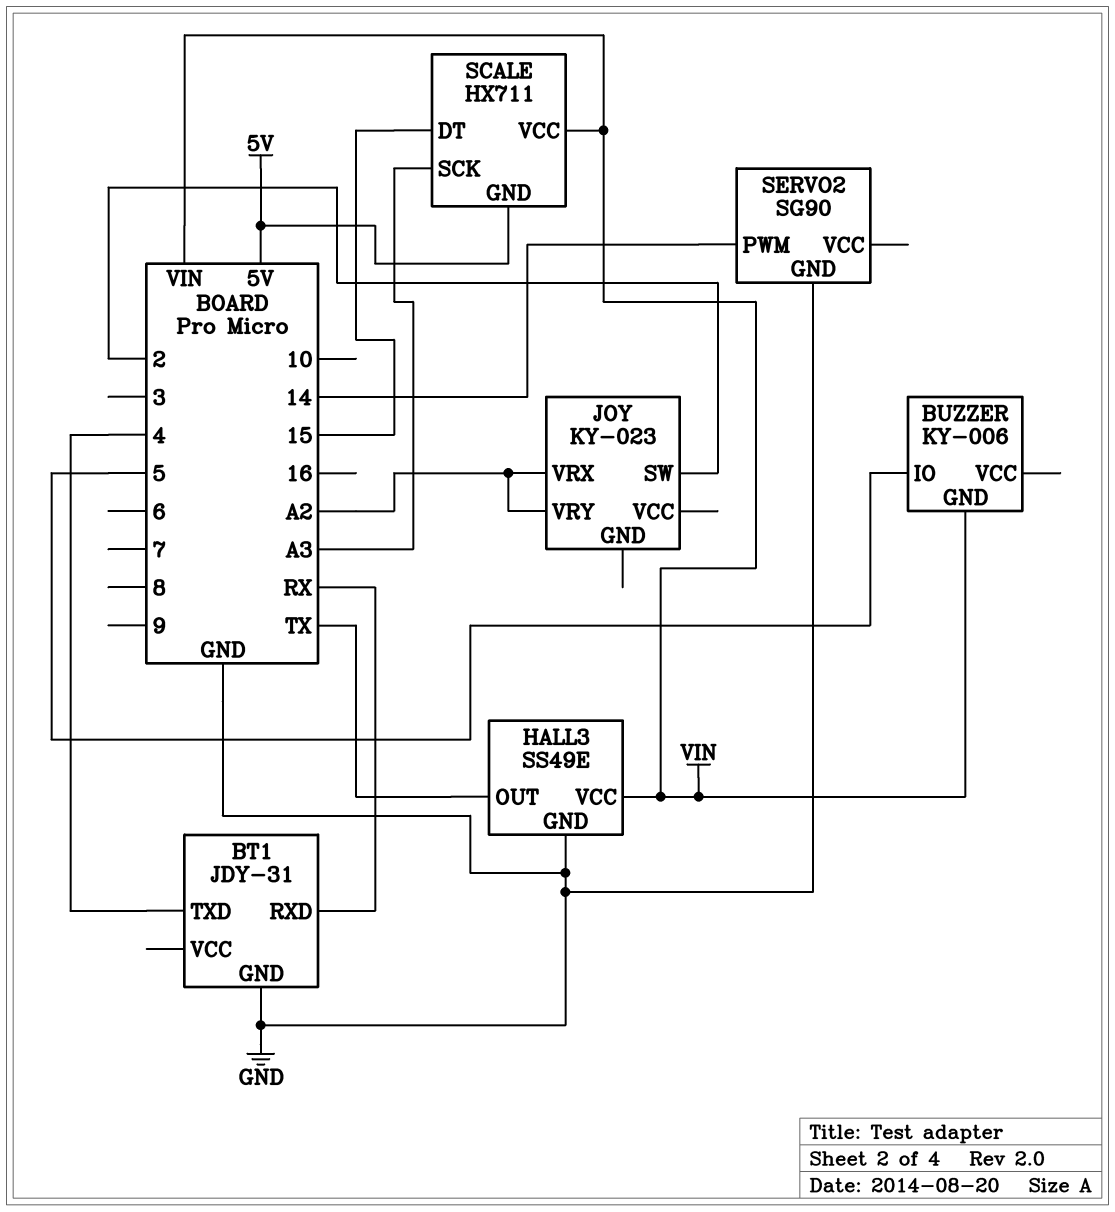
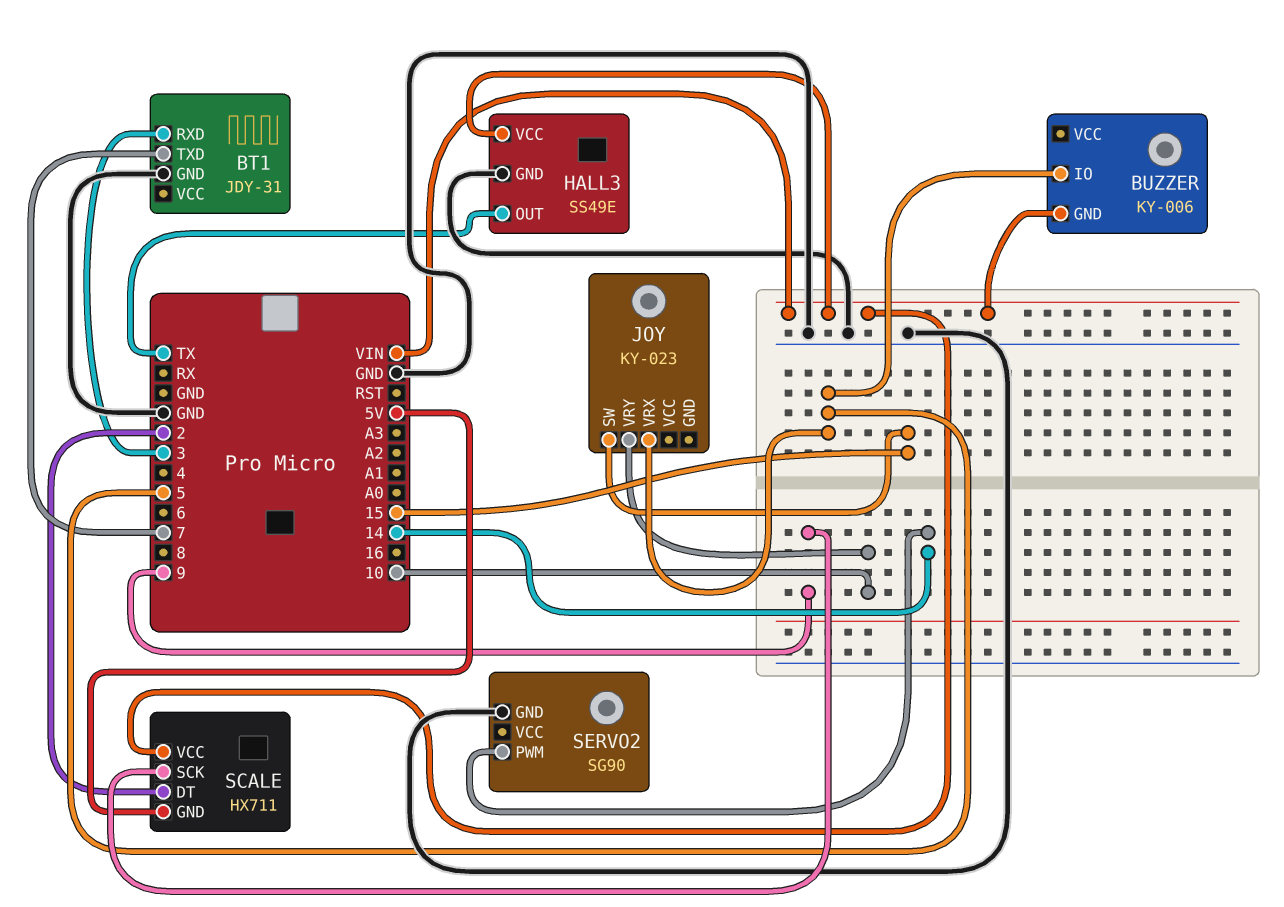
BT1 pin RXD: RX -> 3
BT1 pin TXD: 4 -> 7
JOY pin SW: 2 -> 15
JOY pin VRX: A2 -> 5
JOY pin VRY: A2 -> 10
SCALE pin DT: 15 -> 2
SCALE pin SCK: A3 -> 9

